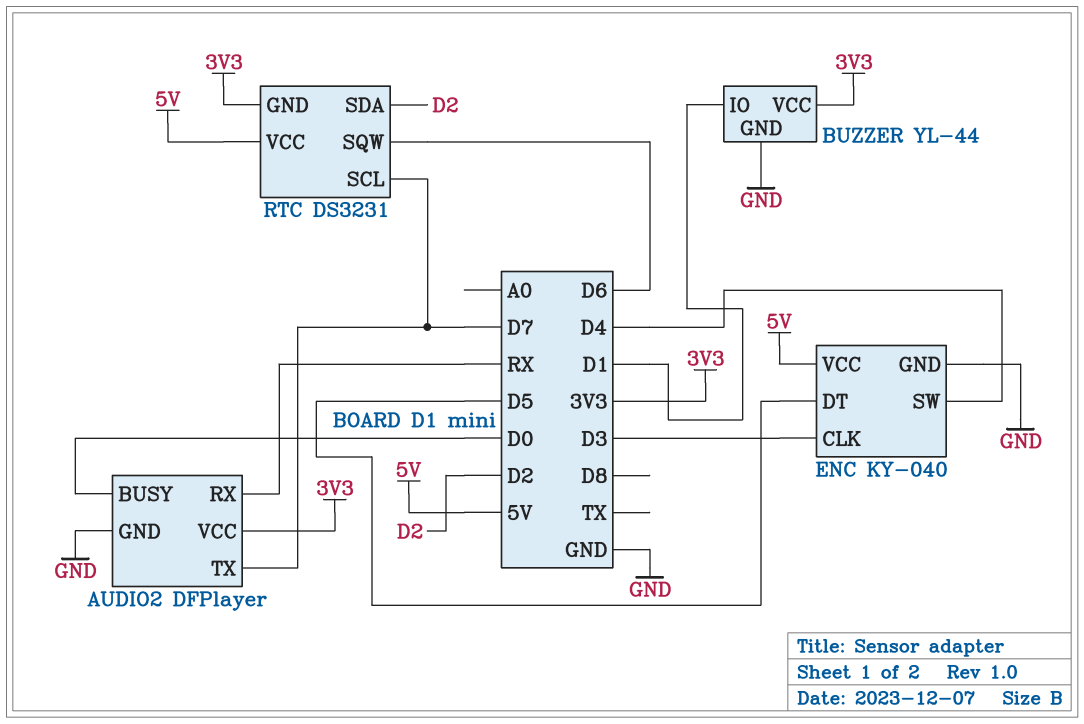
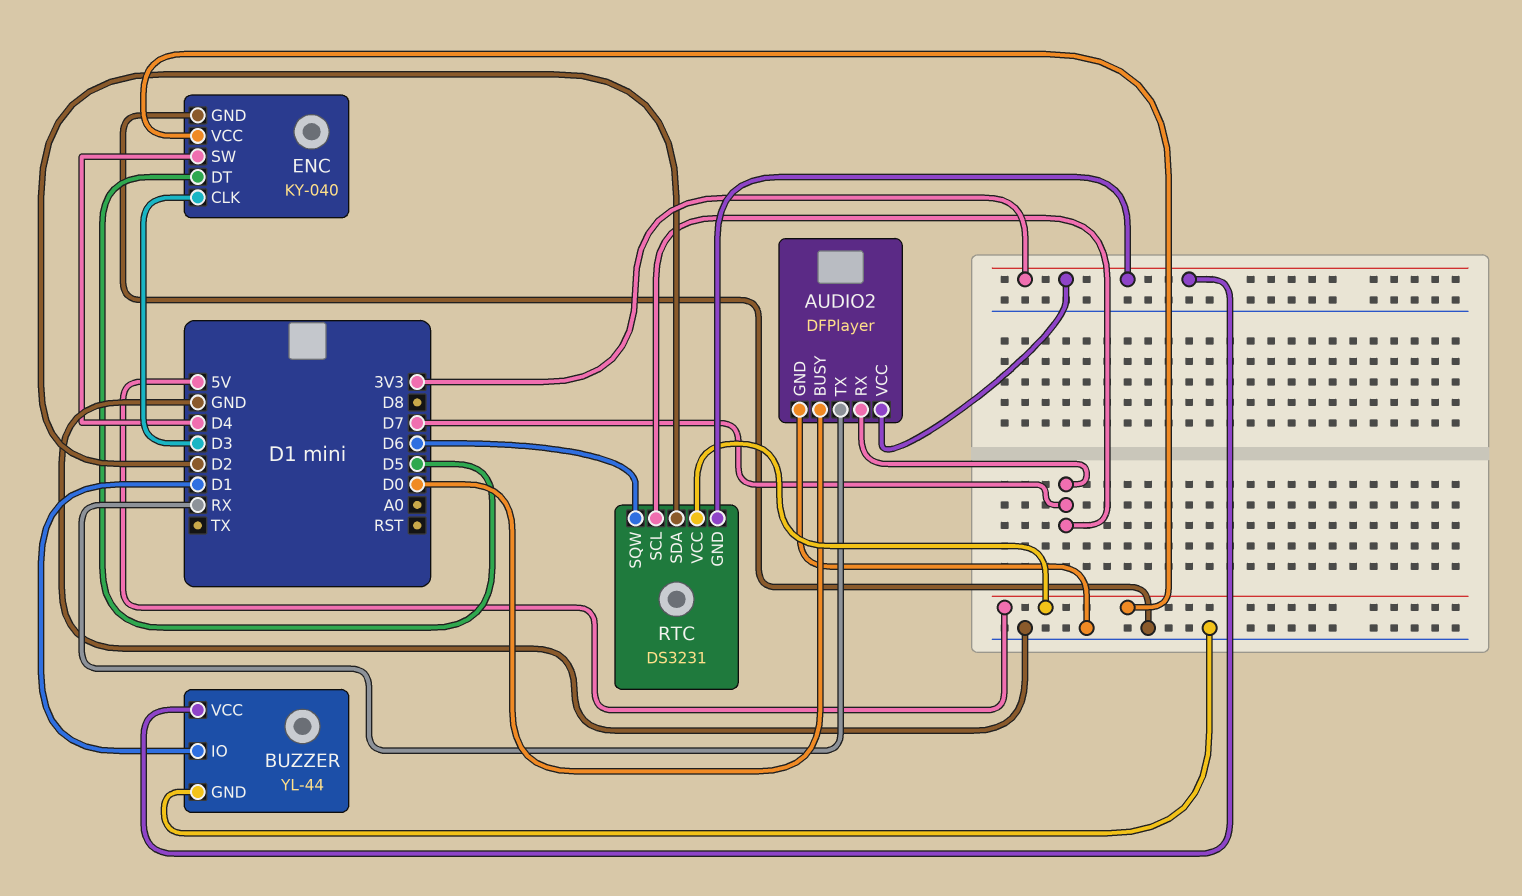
AUDIO2 pin RX: RX -> D7
AUDIO2 pin TX: D7 -> RX

